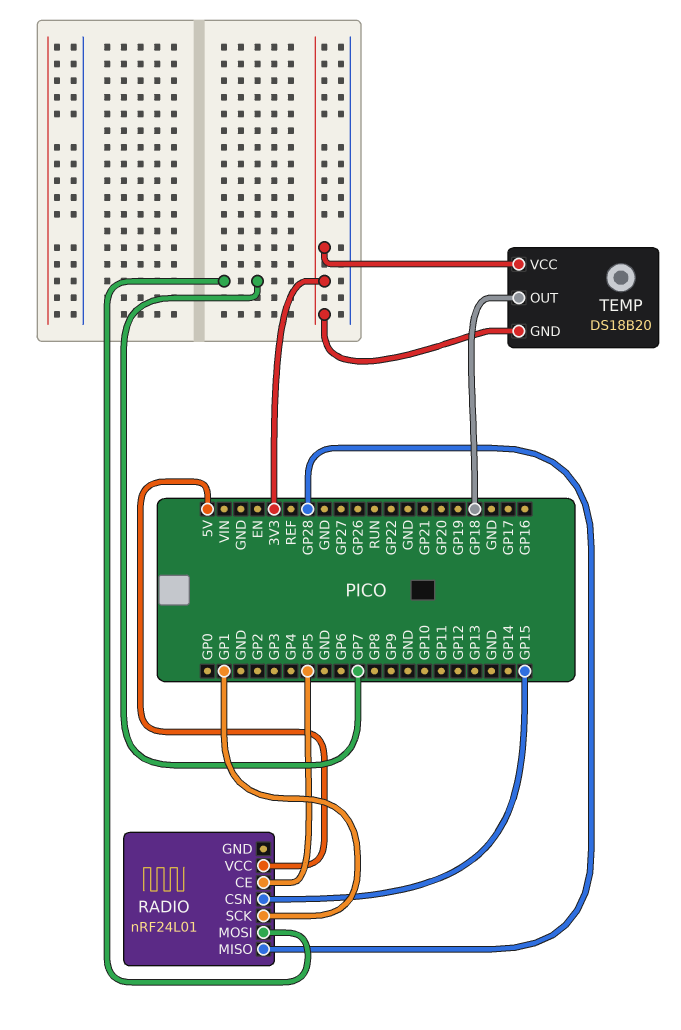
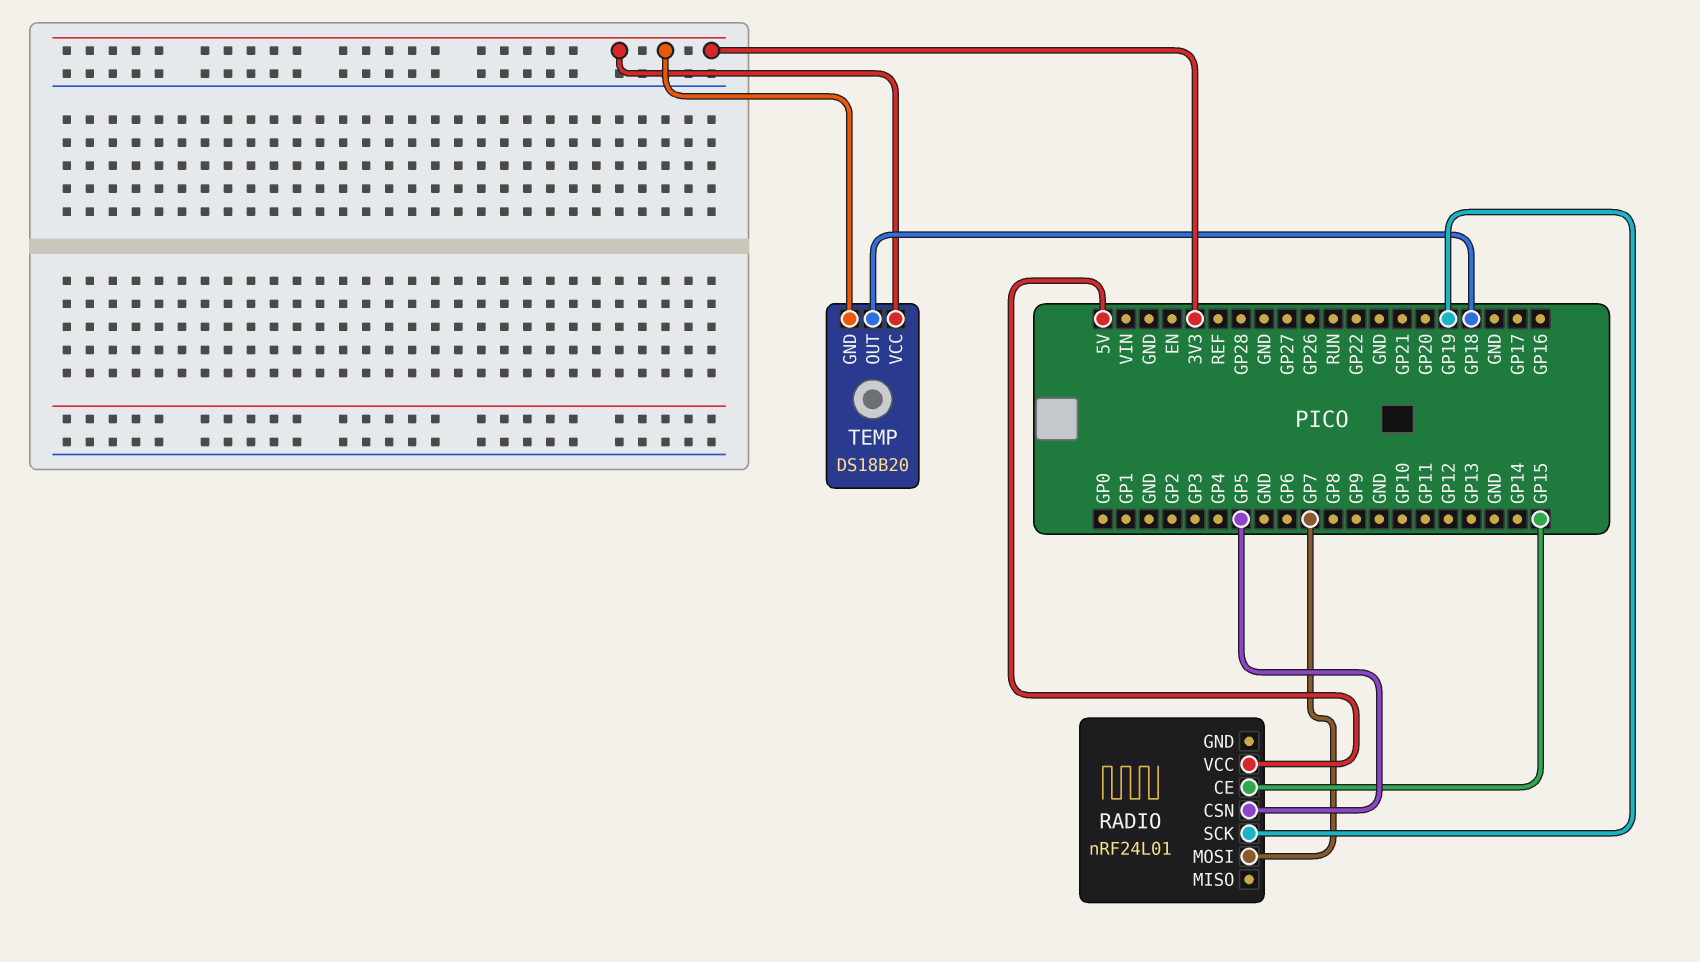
RADIO pin CE: GP5 -> GP15
RADIO pin CSN: GP15 -> GP5
RADIO pin MISO: GP28 -> none
RADIO pin SCK: GP1 -> GP19

